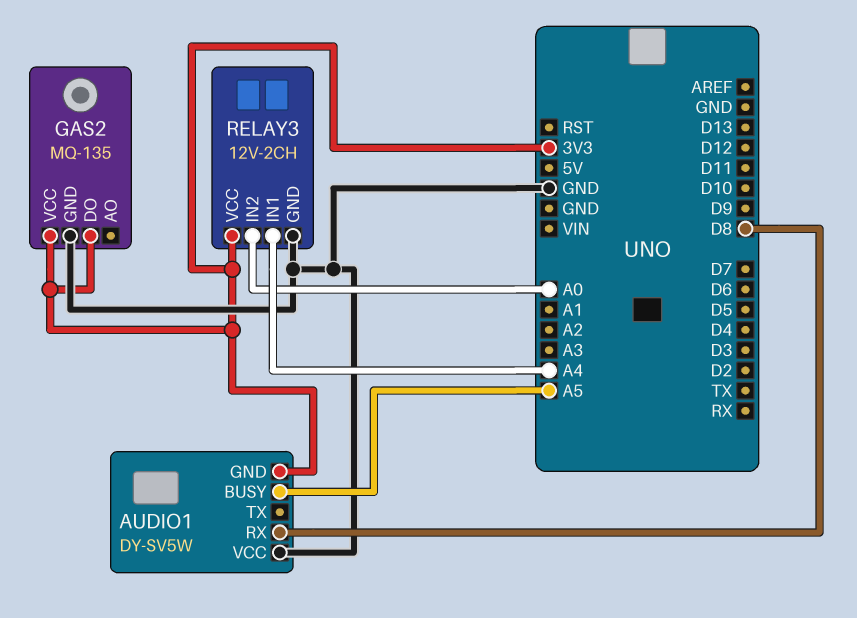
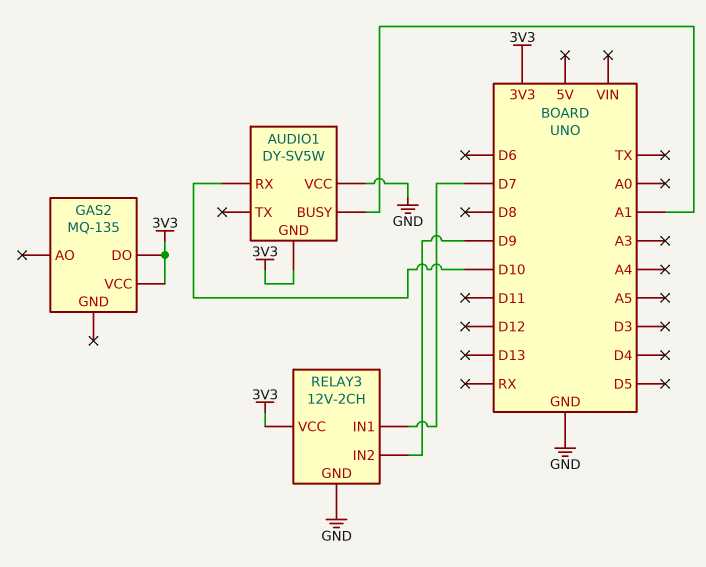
AUDIO1 pin BUSY: A5 -> A1
AUDIO1 pin RX: D8 -> D10
GAS2 pin GND: GND -> none
RELAY3 pin IN1: A4 -> D7
RELAY3 pin IN2: A0 -> D9

